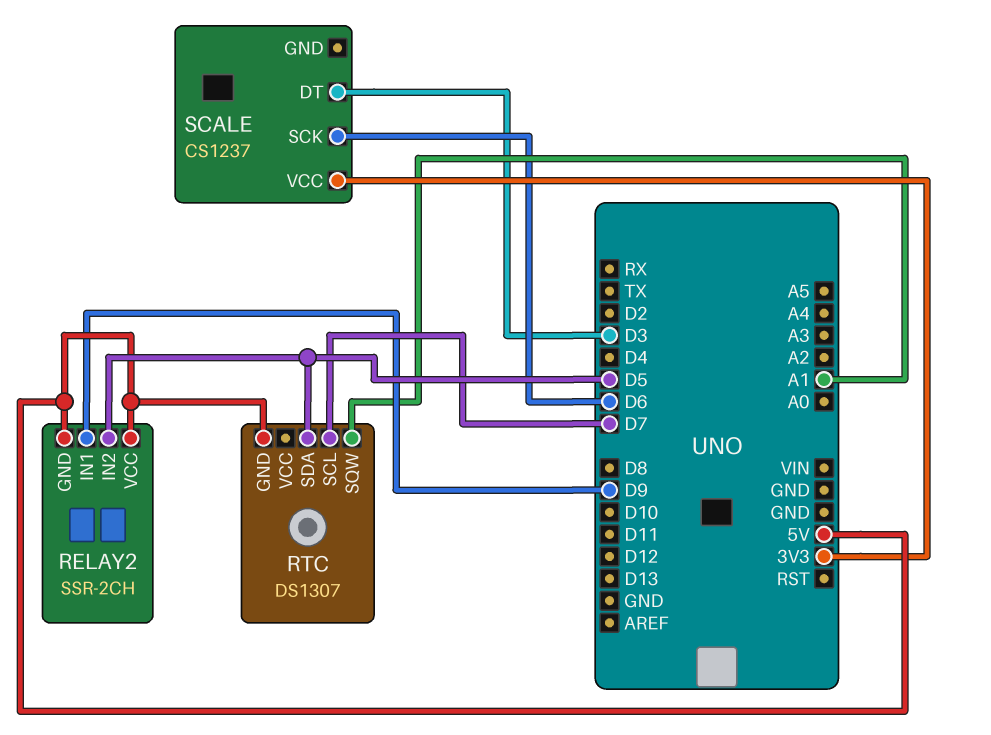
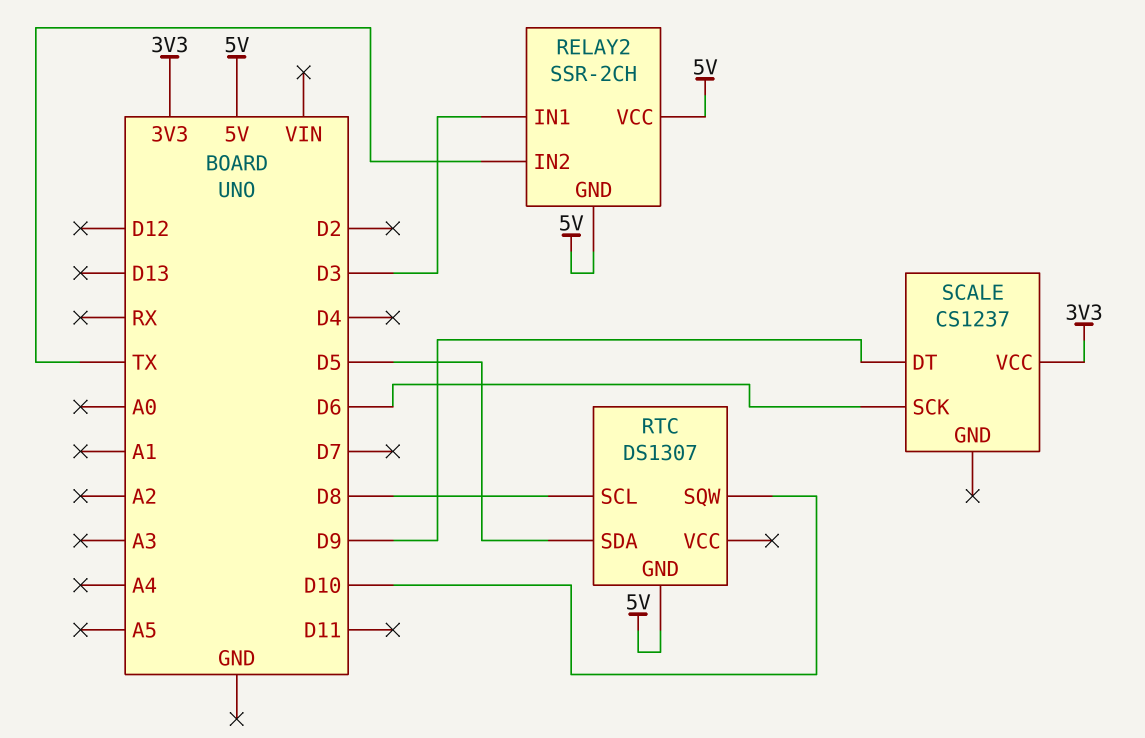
RELAY2 pin IN1: D9 -> D3
RELAY2 pin IN2: D5 -> TX
RTC pin SCL: D7 -> D8
RTC pin SQW: A1 -> D10
SCALE pin DT: D3 -> D9

